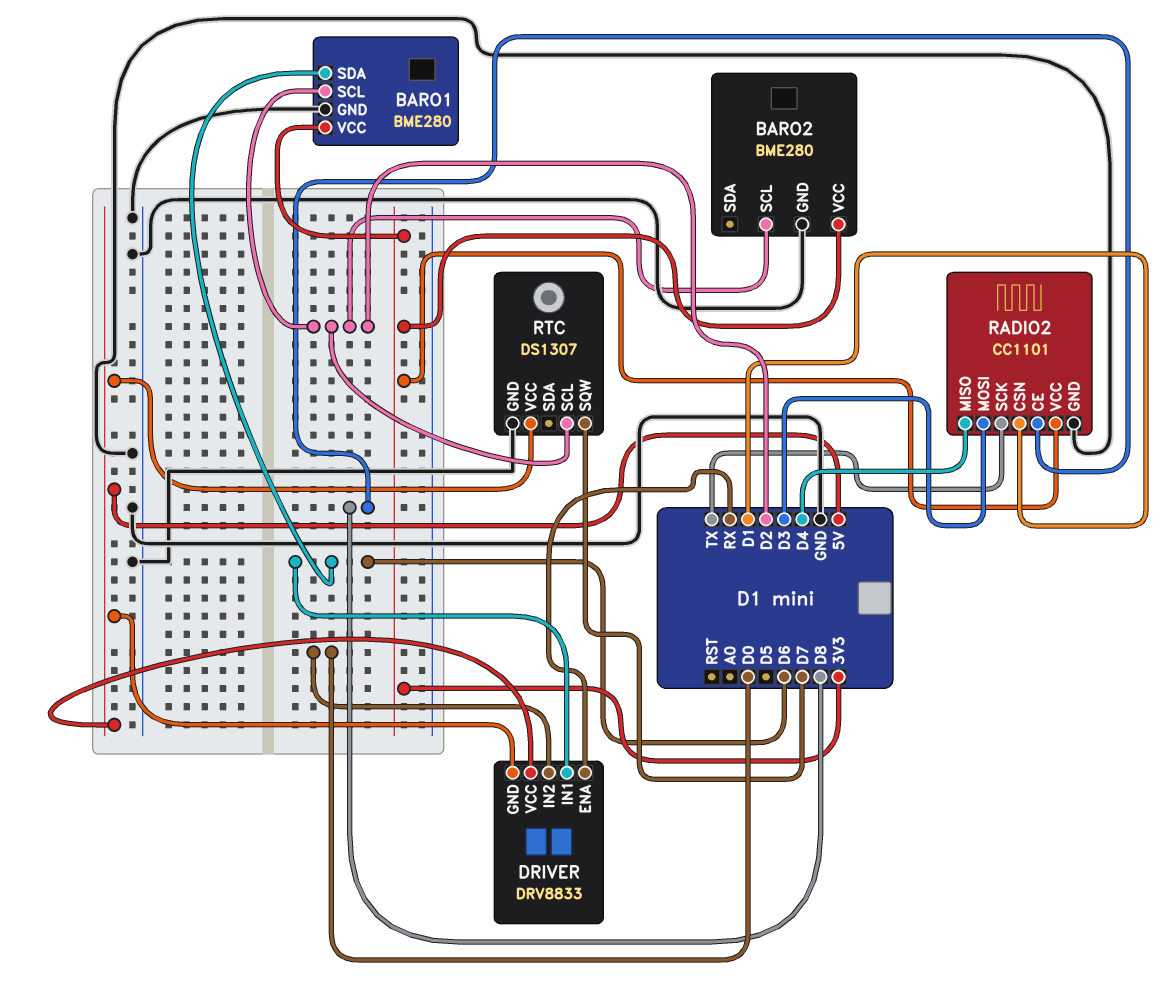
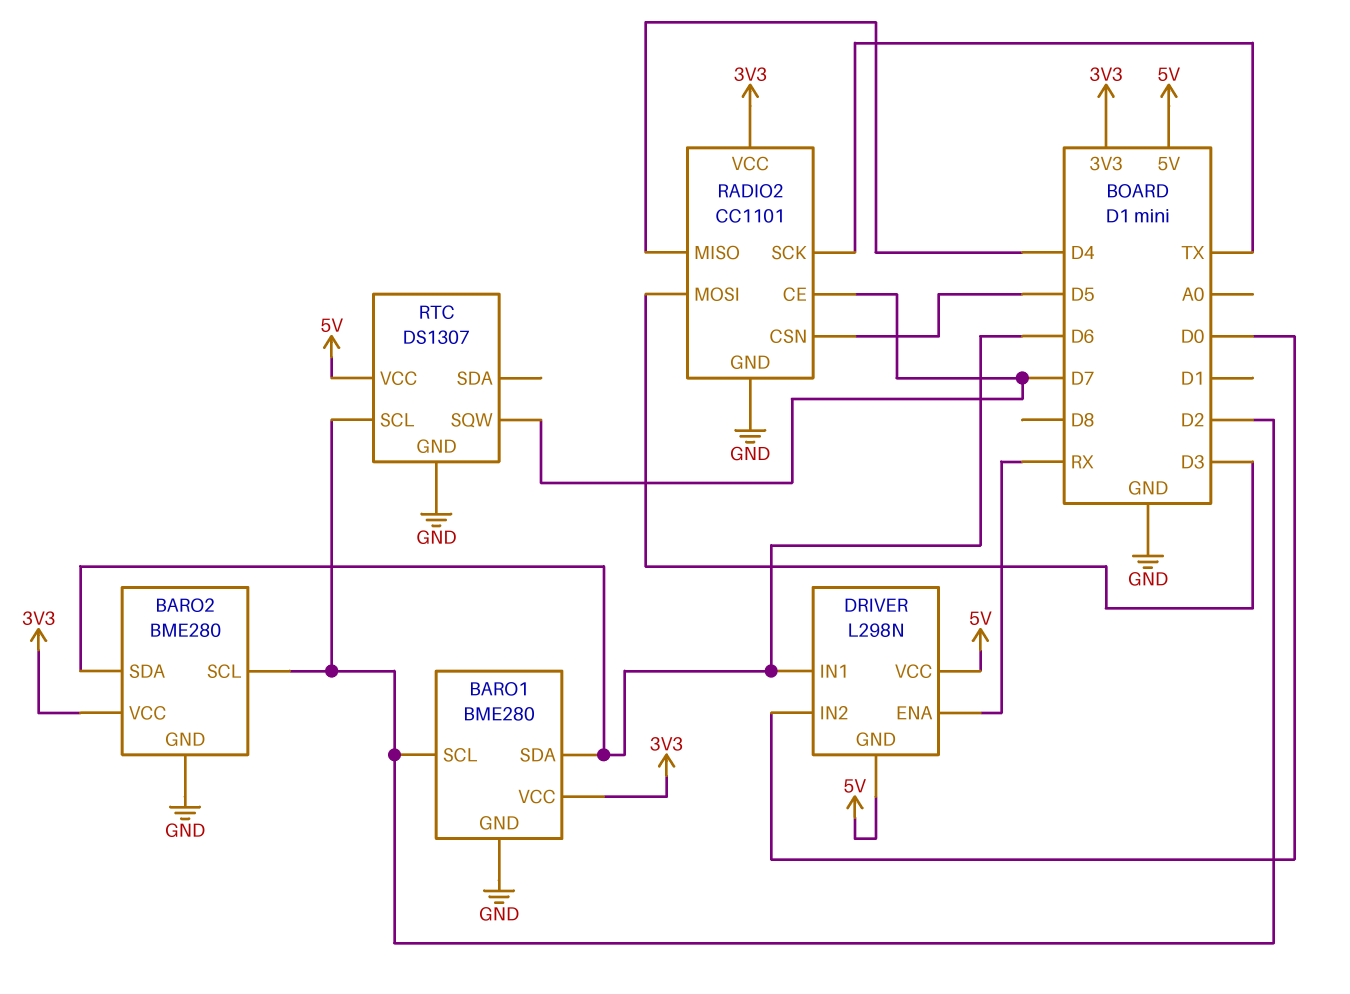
BARO2 pin SDA: none -> D6
DRIVER: DRV8833 -> L298N
RADIO2 pin CE: D8 -> D7
RADIO2 pin CSN: D1 -> D5

